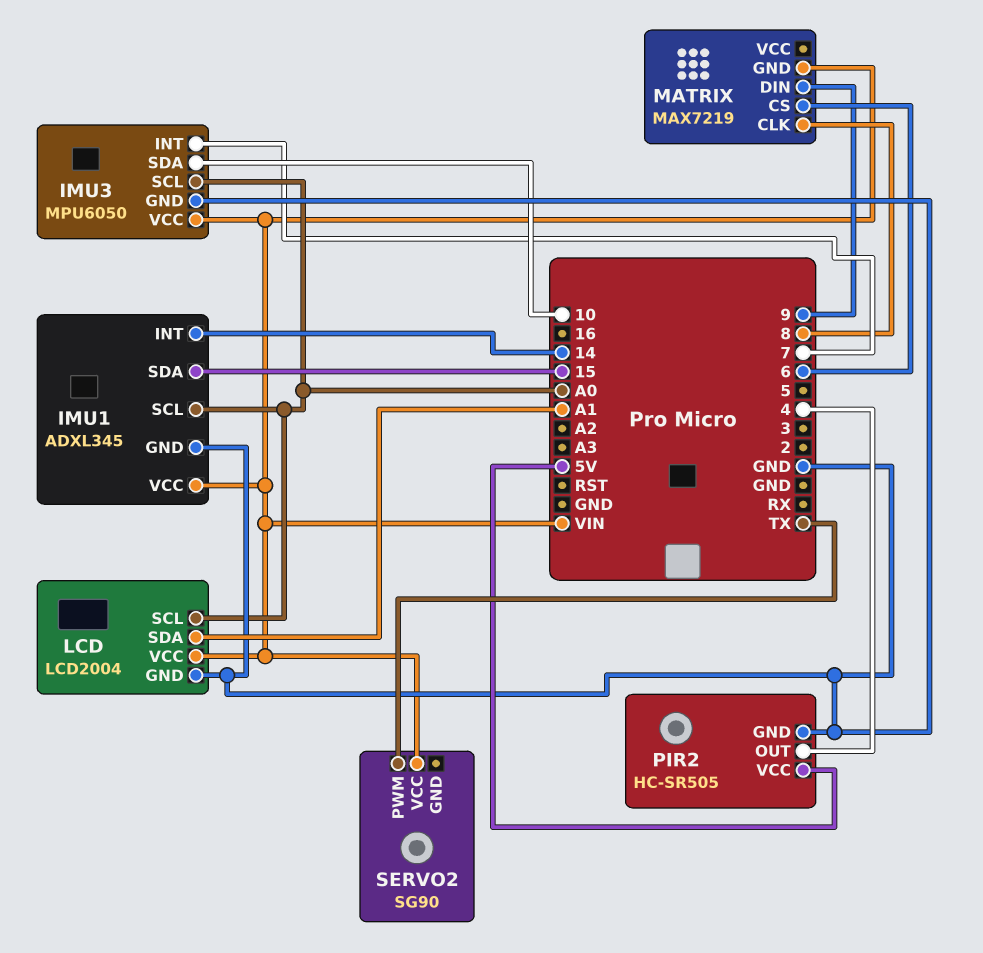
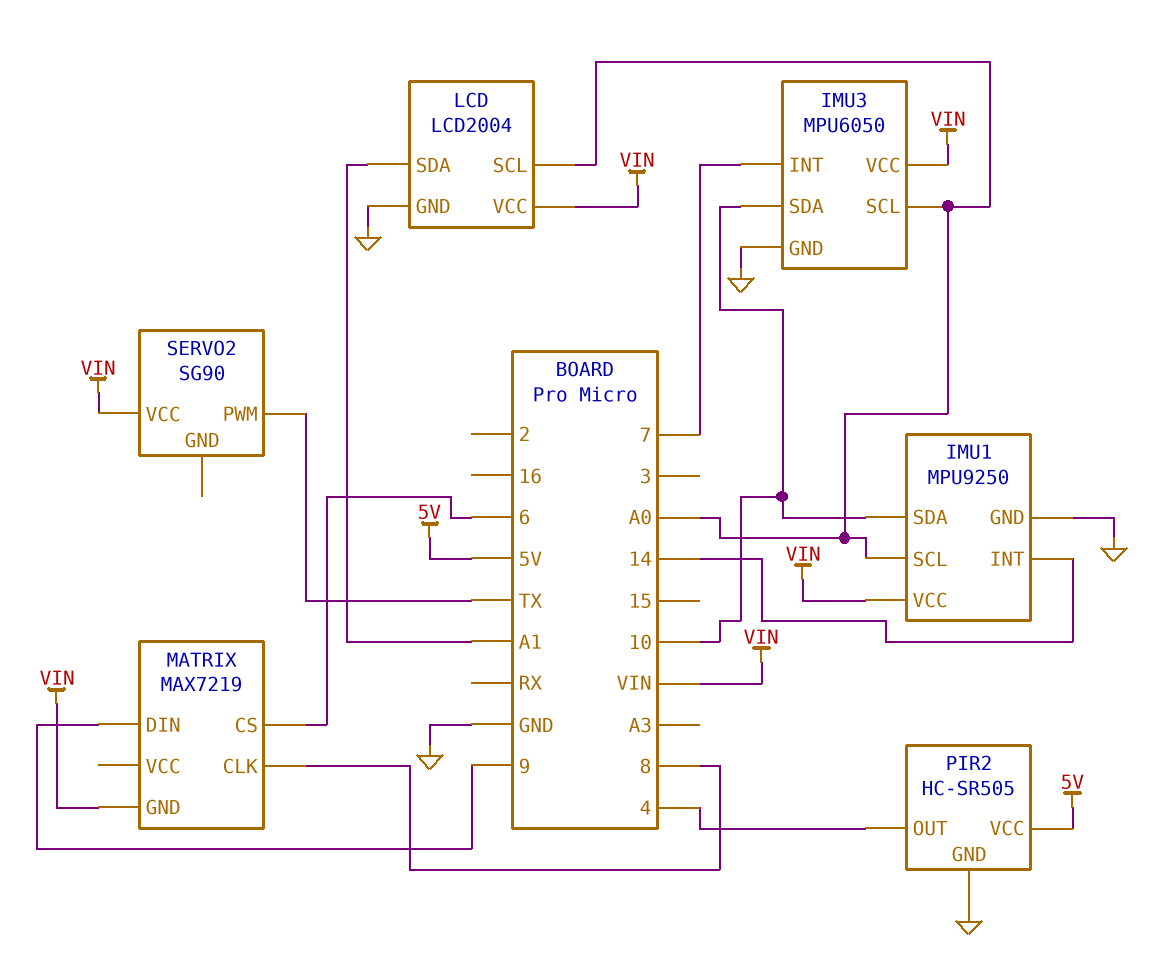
IMU1: ADXL345 -> MPU9250
IMU1 pin SDA: 15 -> 10

